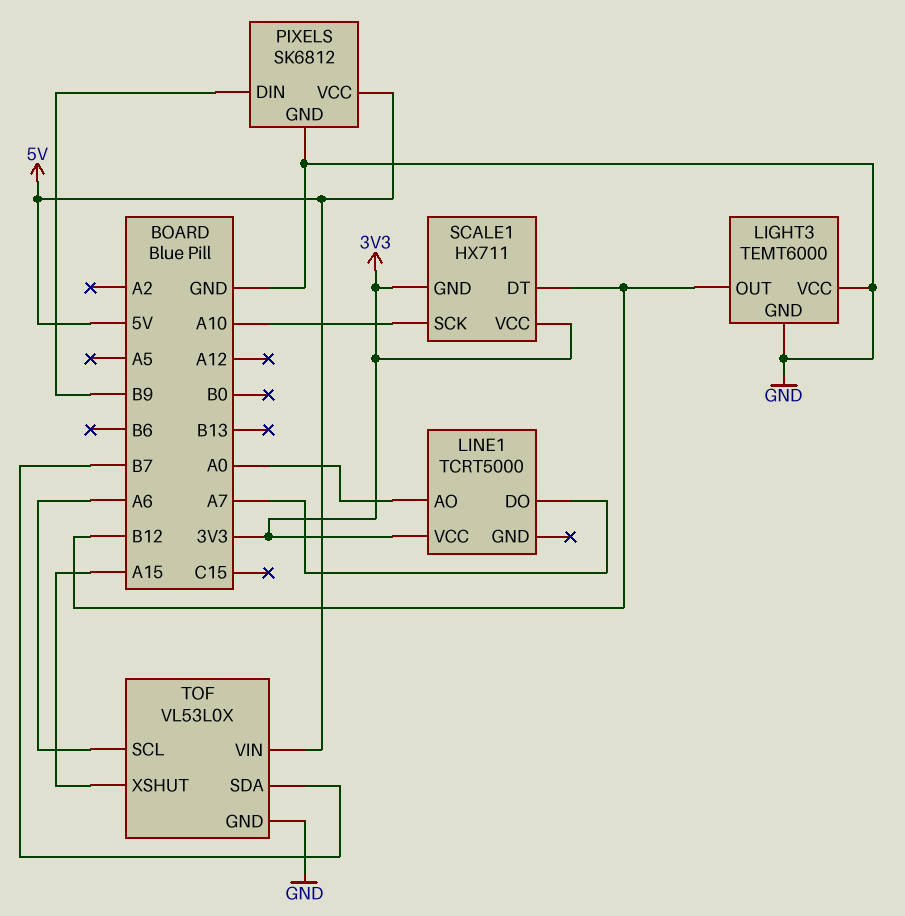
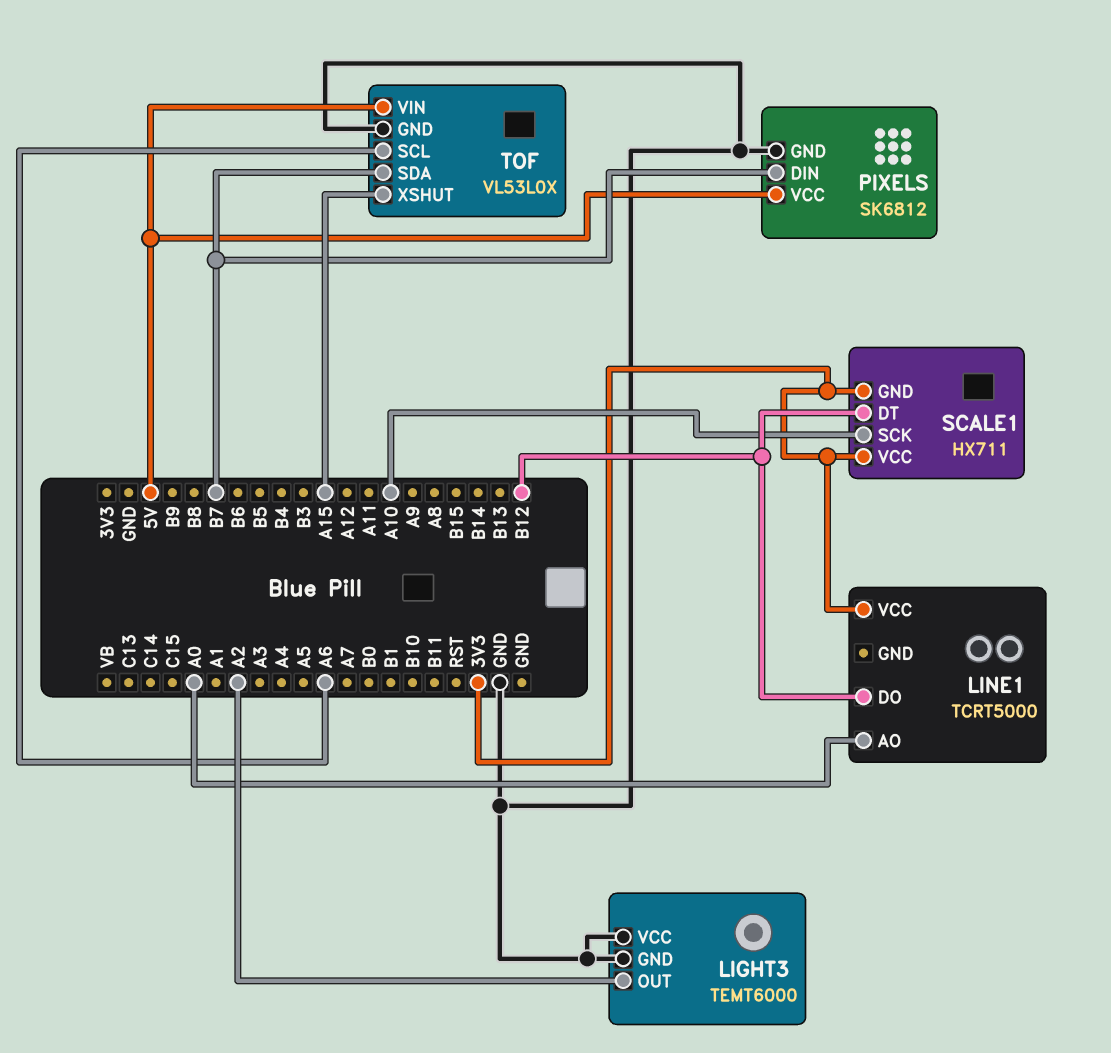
LIGHT3 pin OUT: B12 -> A2
LINE1 pin DO: A7 -> B12
PIXELS pin DIN: B9 -> B7

